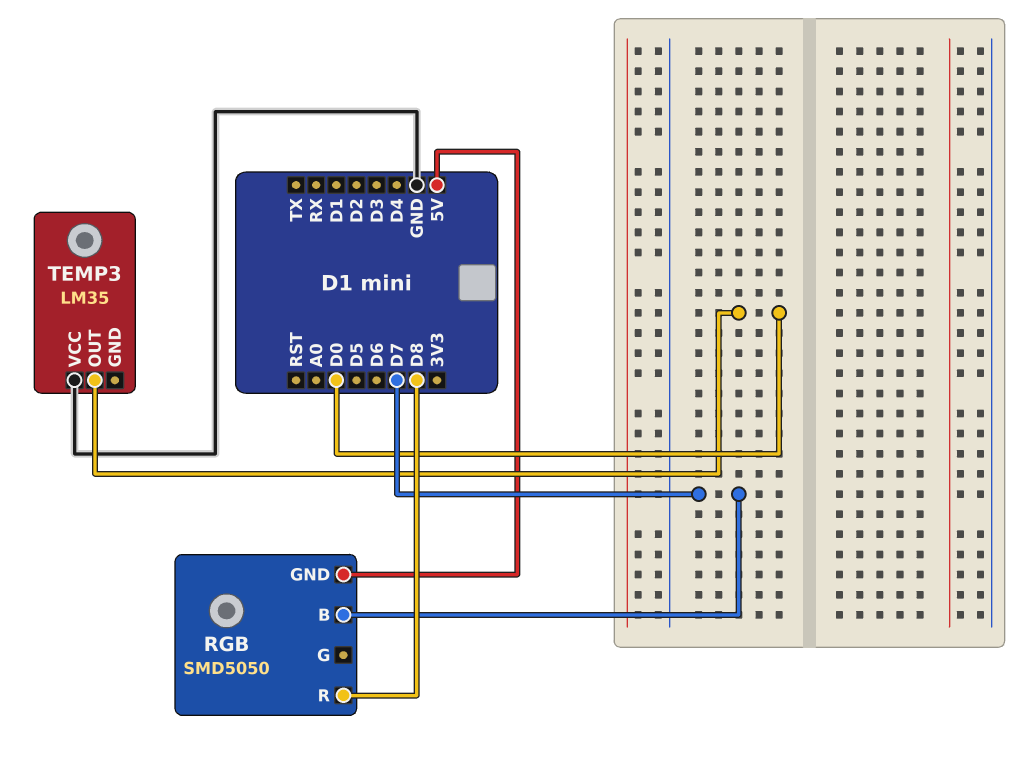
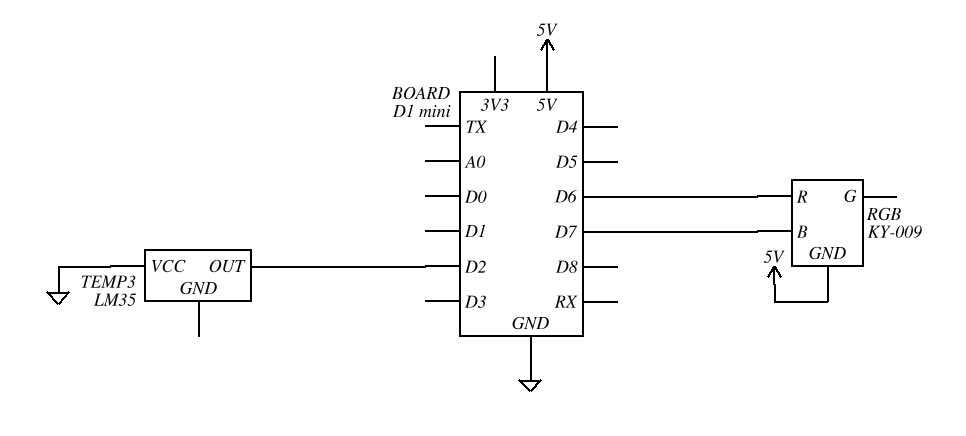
RGB: SMD5050 -> KY-009
RGB pin R: D8 -> D6
TEMP3 pin OUT: D0 -> D2

